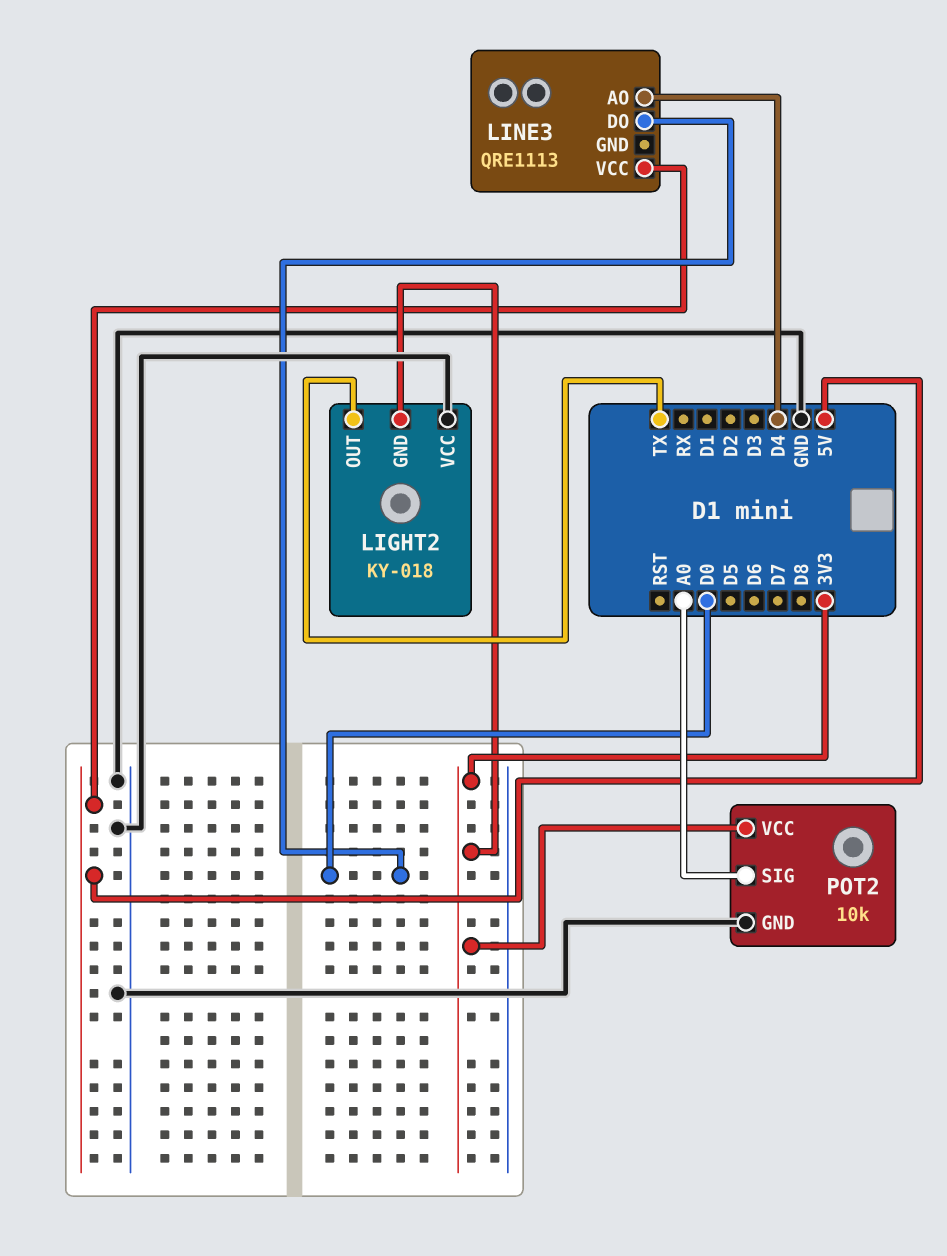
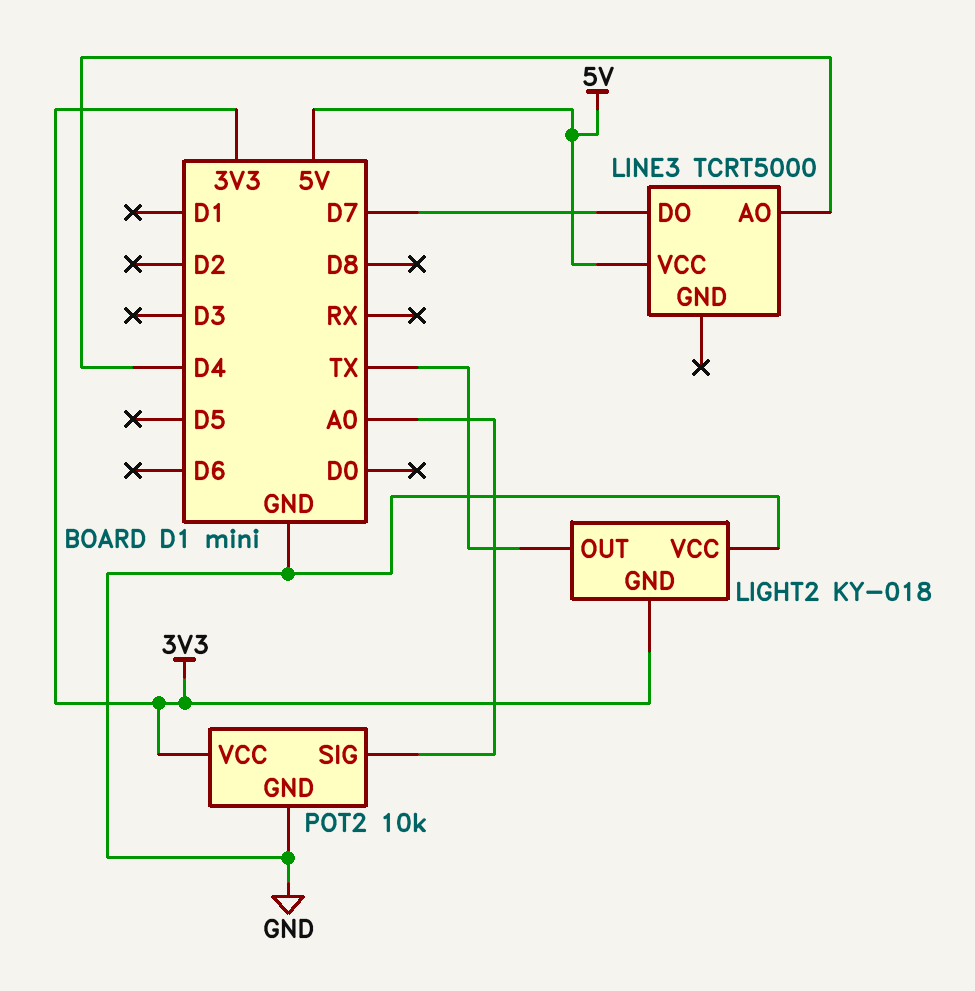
LINE3: QRE1113 -> TCRT5000
LINE3 pin DO: D0 -> D7

